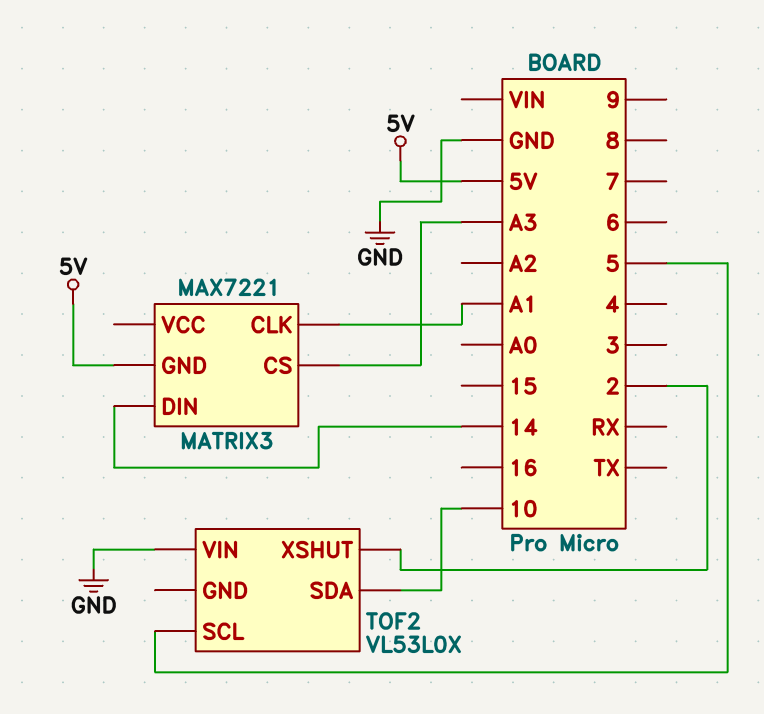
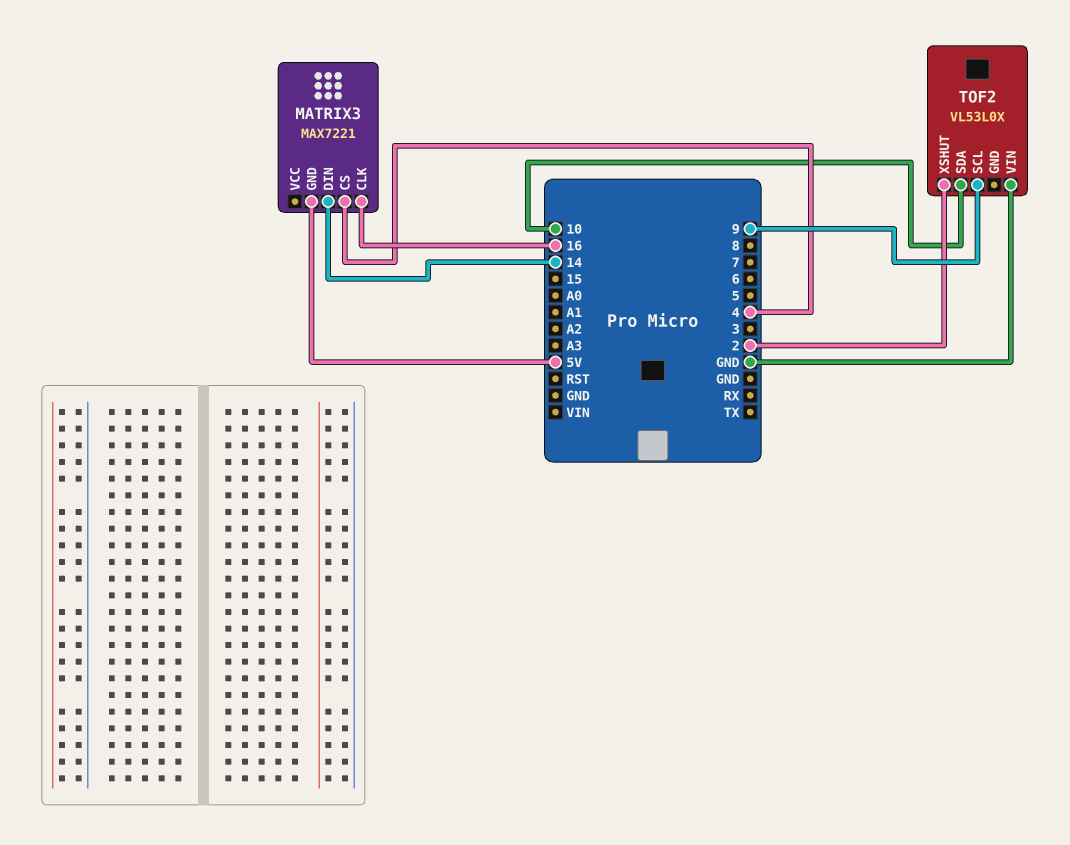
MATRIX3 pin CLK: A1 -> 16
MATRIX3 pin CS: A3 -> 4
TOF2 pin SCL: 5 -> 9

